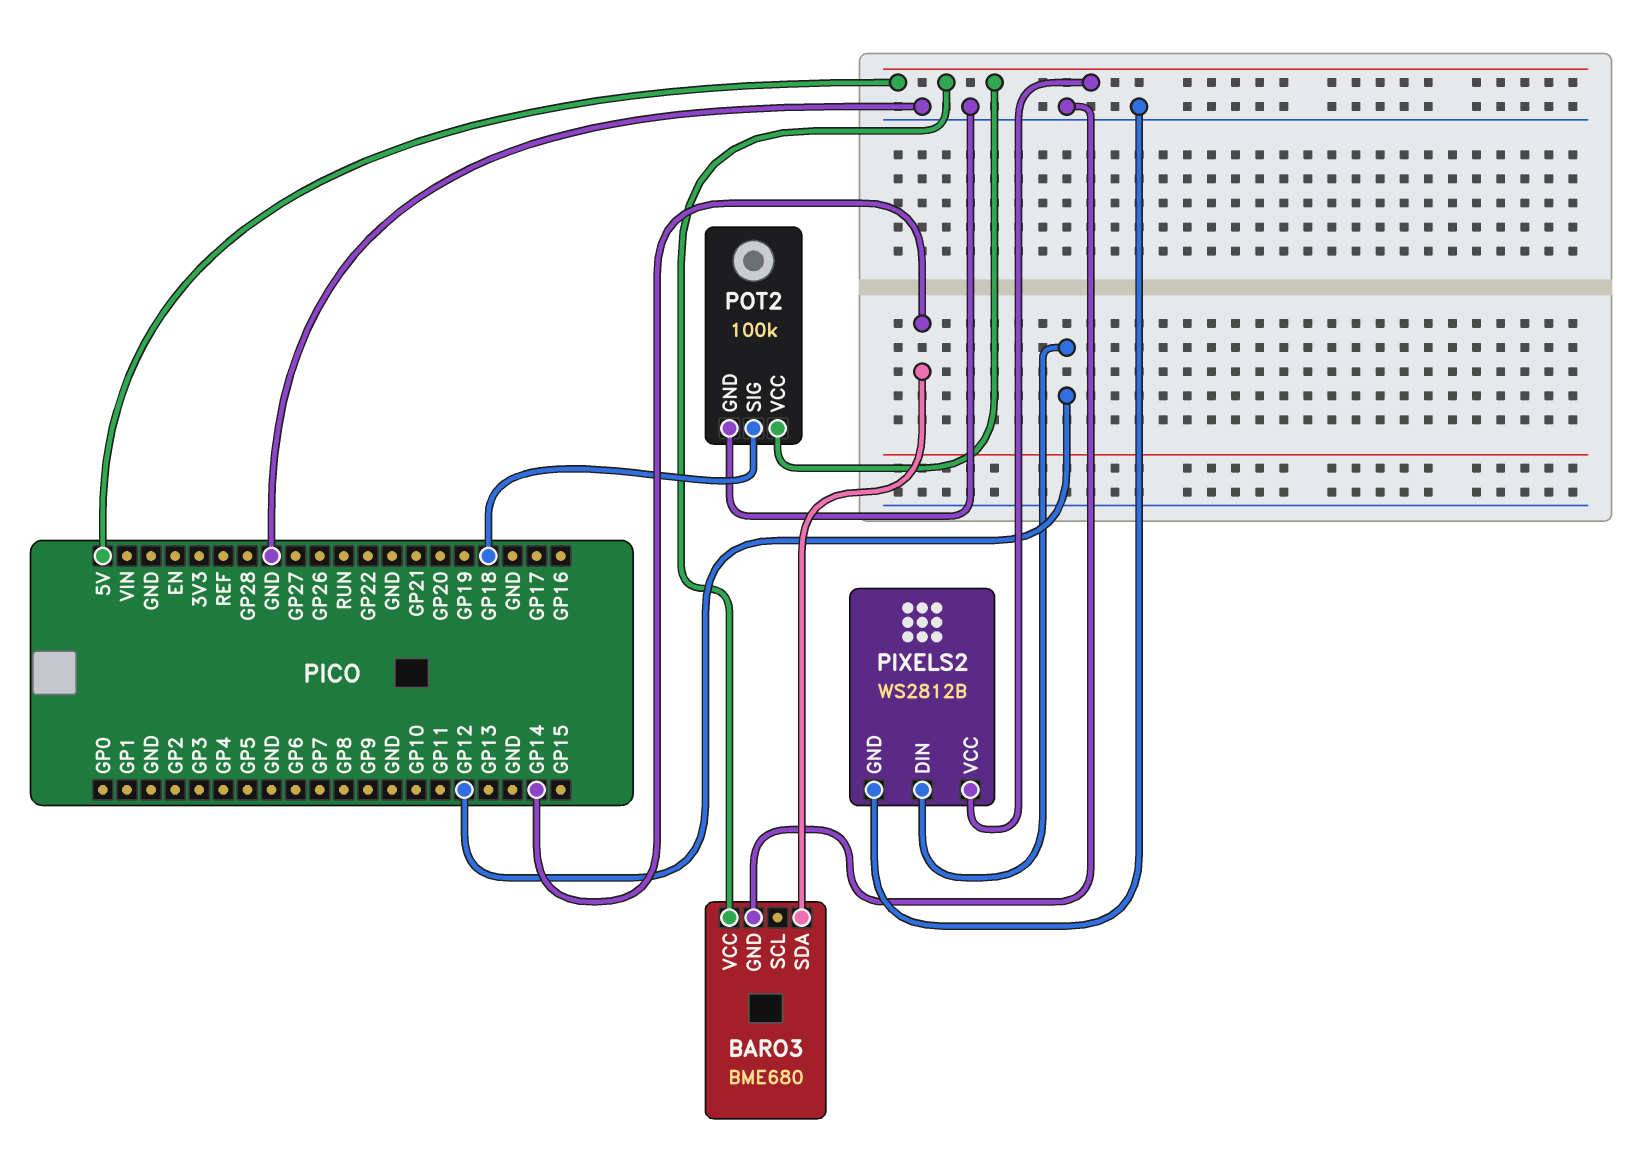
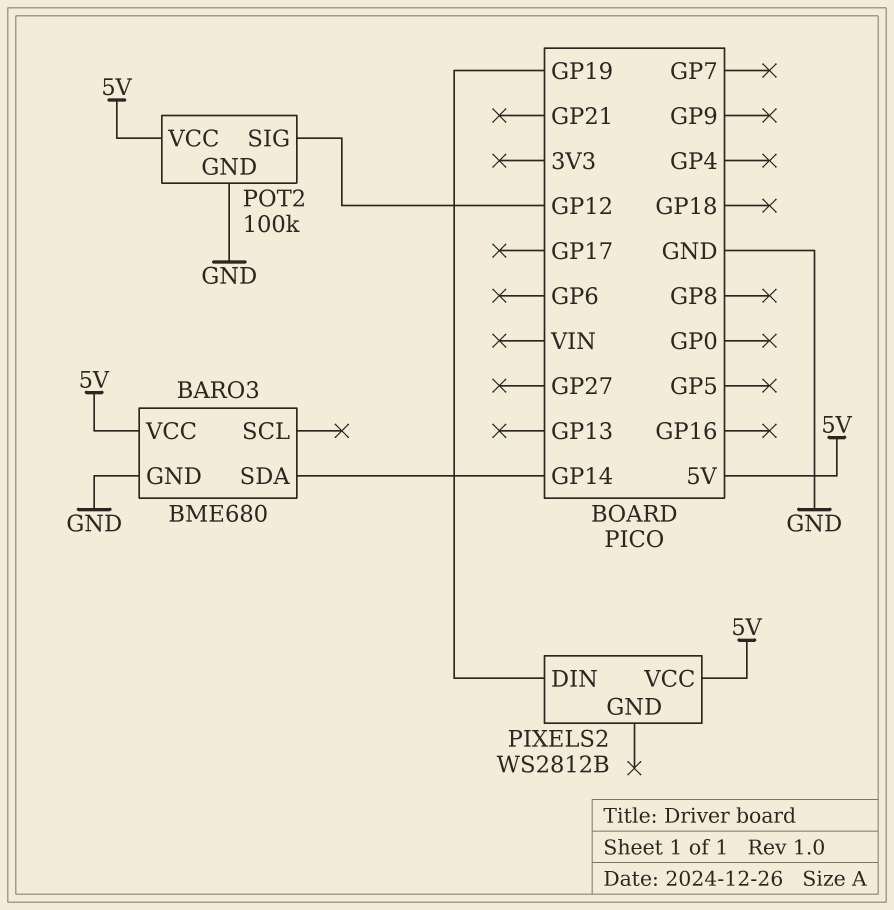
PIXELS2 pin DIN: GP12 -> GP19
PIXELS2 pin GND: GND -> none
POT2 pin SIG: GP18 -> GP12

